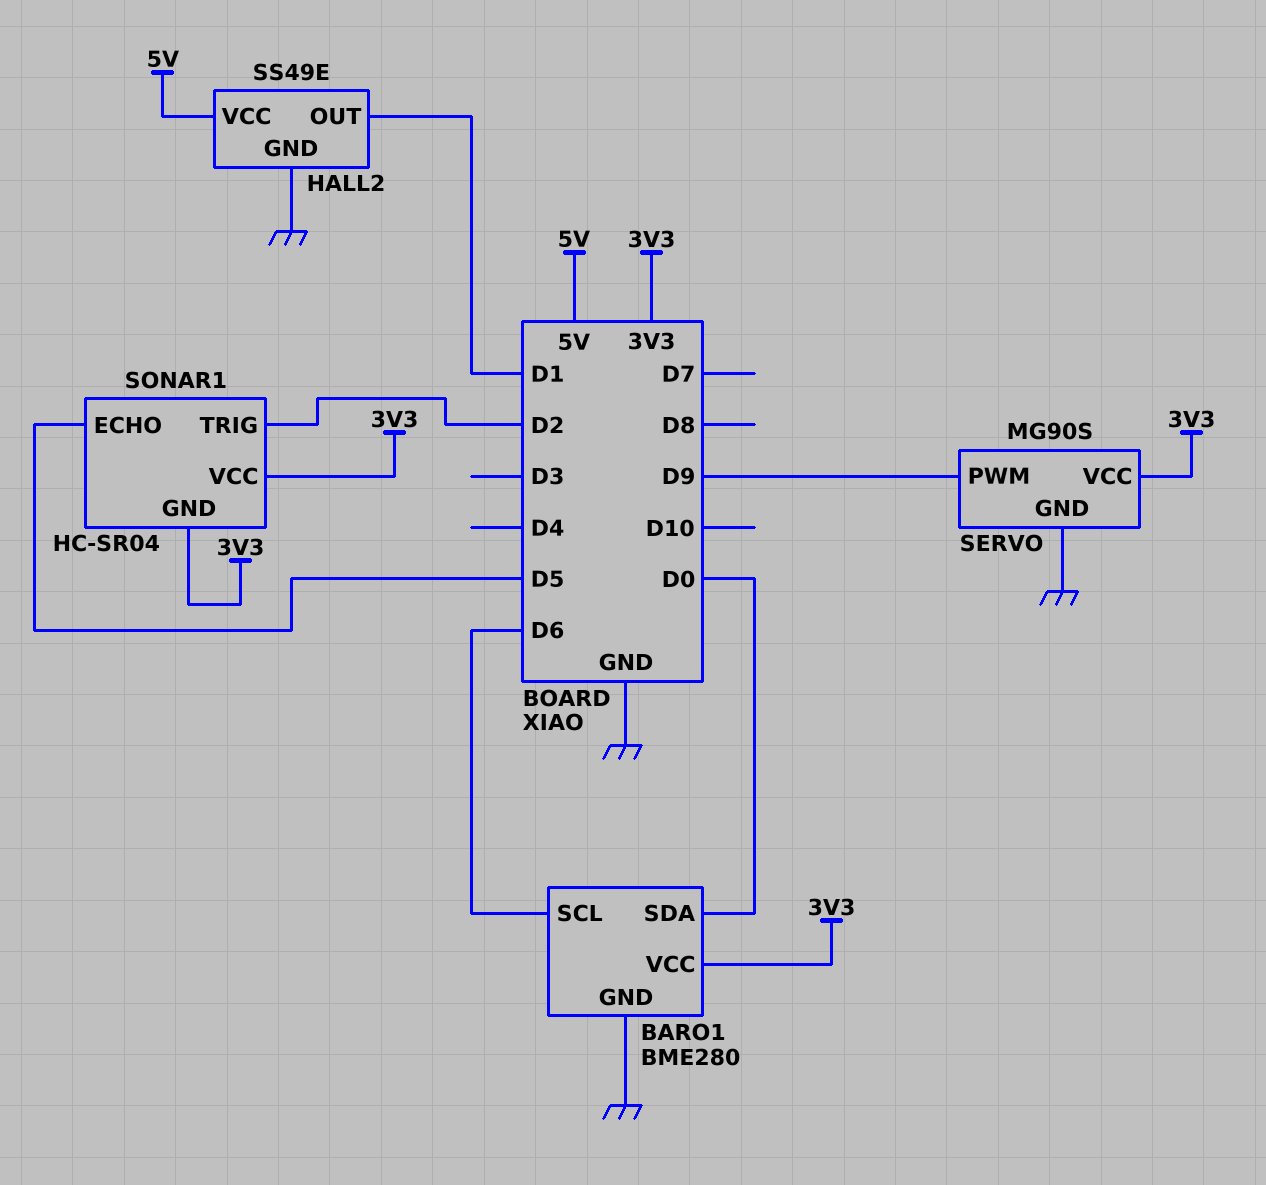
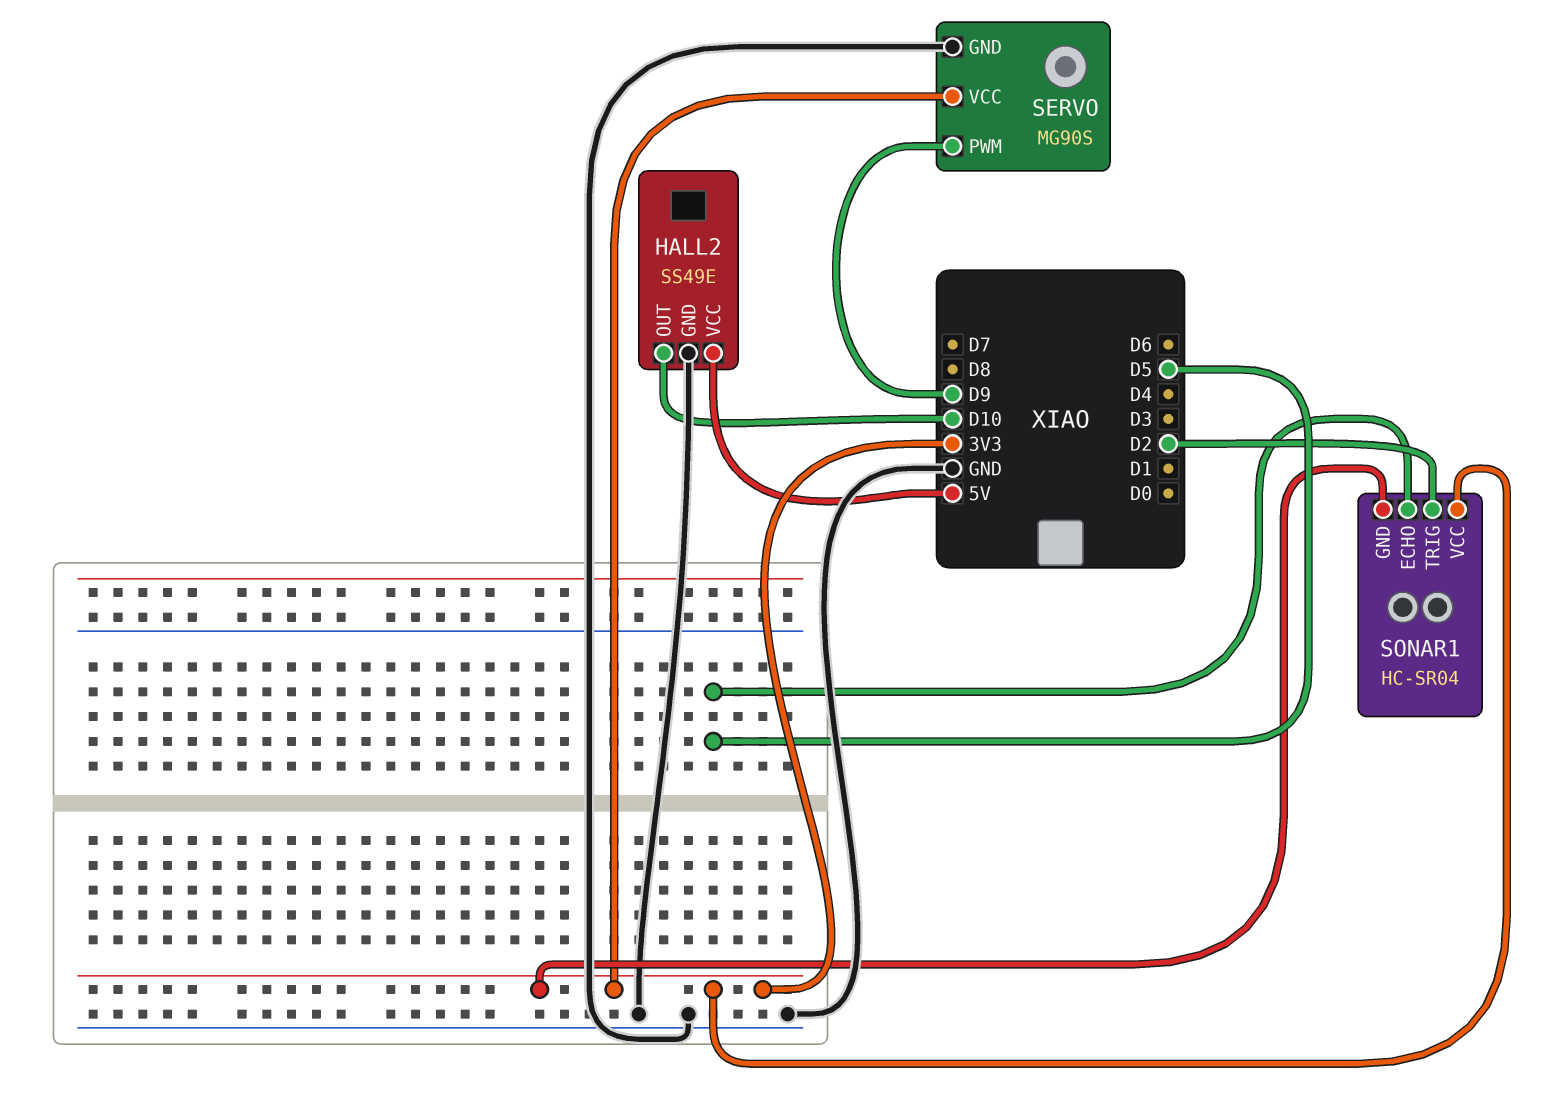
BARO1: BME280 -> none
BARO1 pin GND: GND -> none
BARO1 pin SCL: D6 -> none
BARO1 pin SDA: D0 -> none
BARO1 pin VCC: 3V3 -> none
HALL2 pin OUT: D1 -> D10

